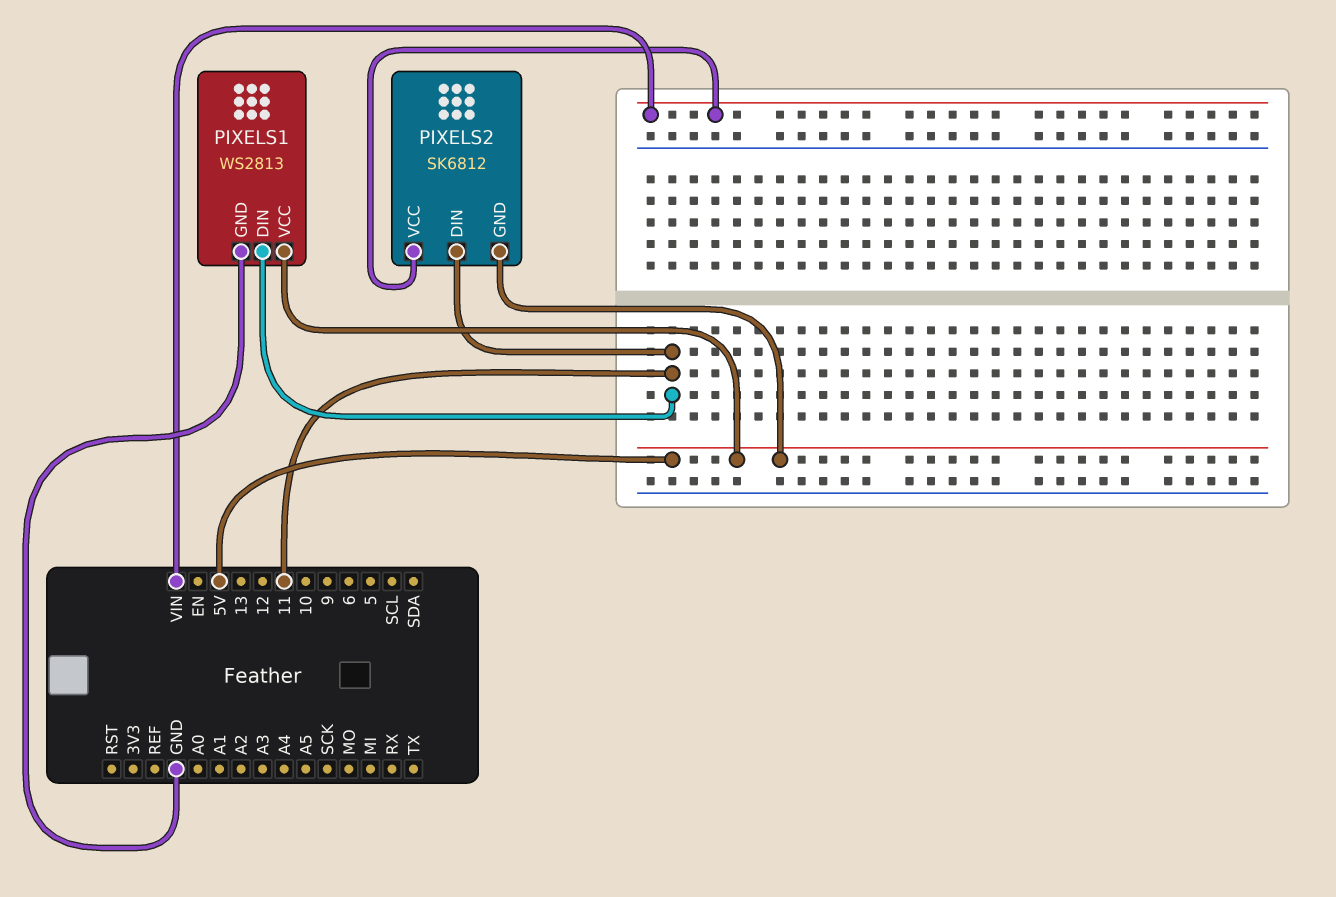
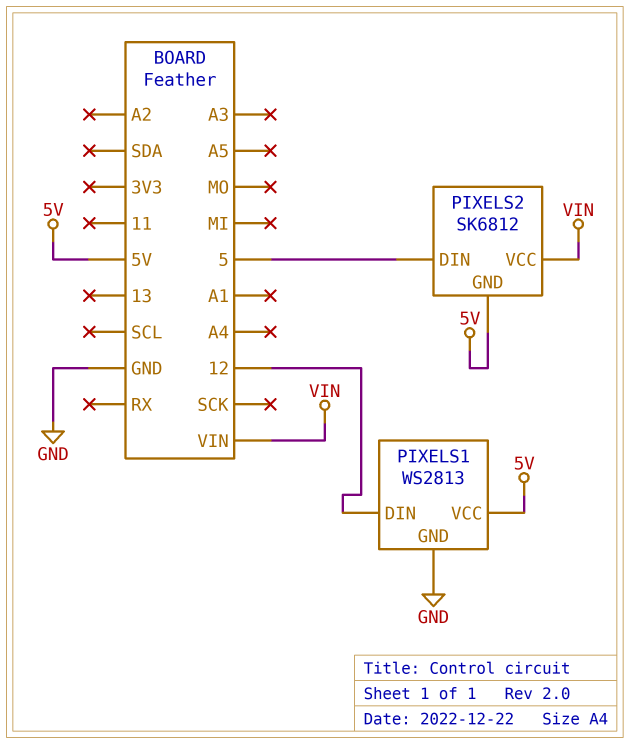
PIXELS1 pin DIN: 11 -> 12
PIXELS2 pin DIN: 11 -> 5

